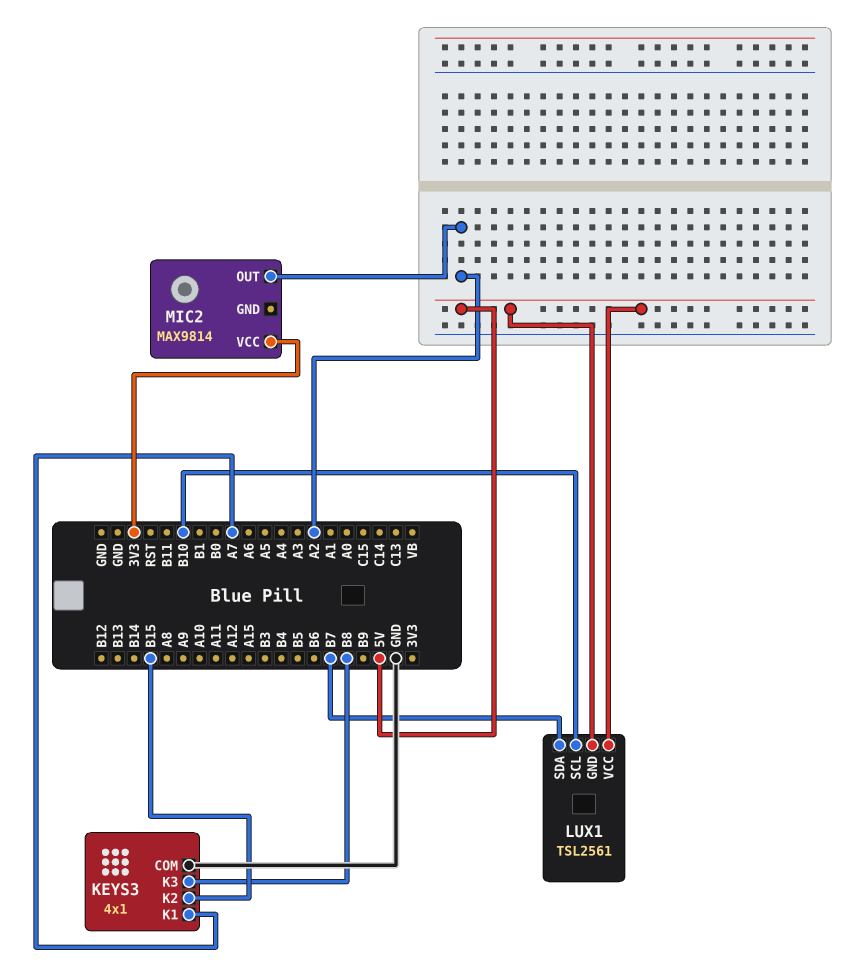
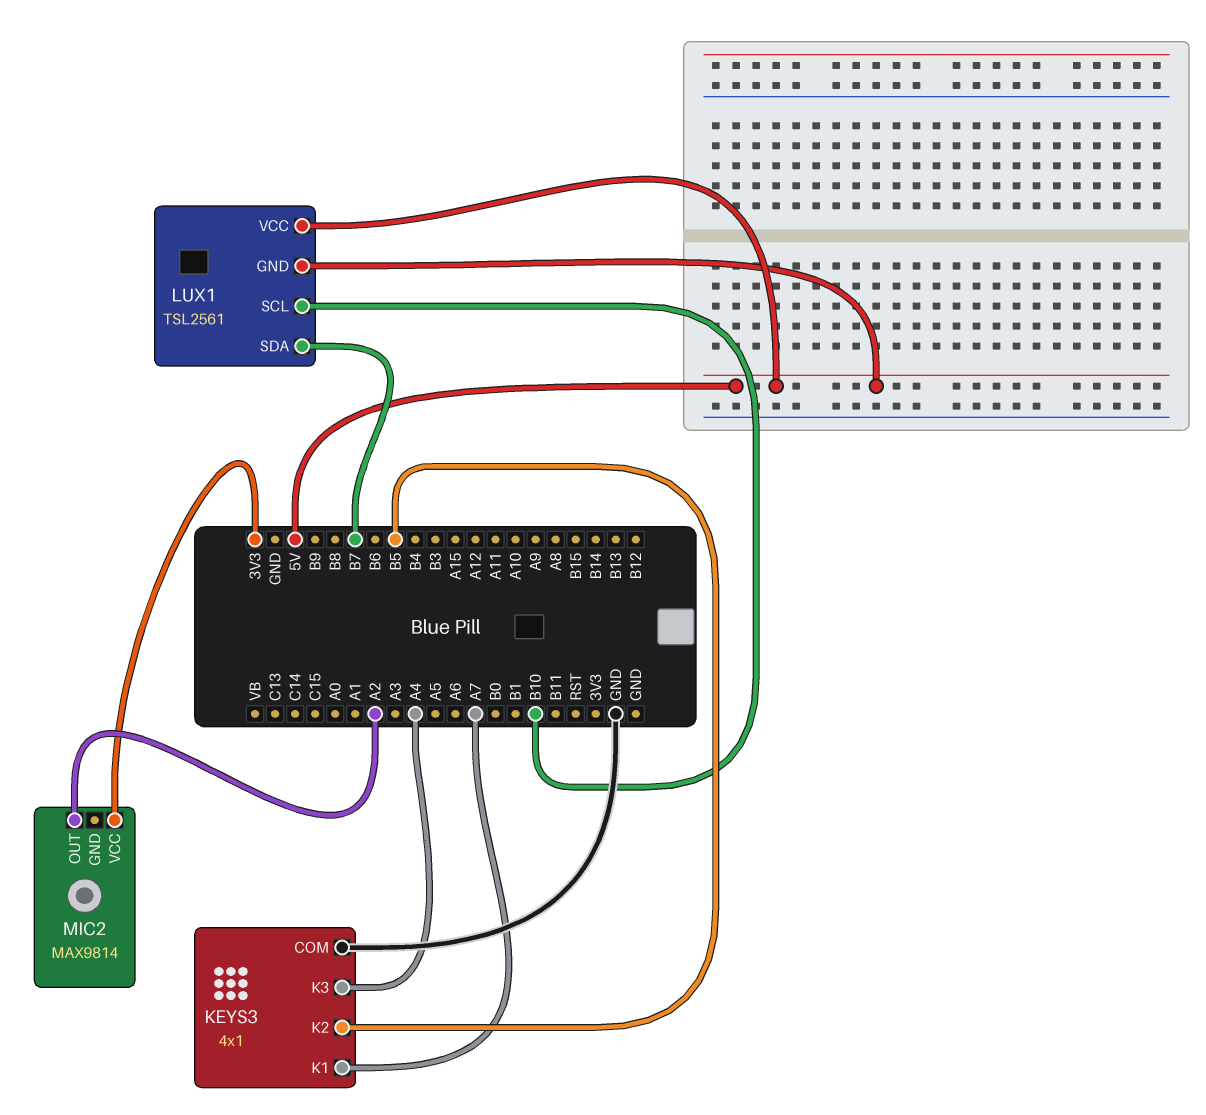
KEYS3 pin K2: B15 -> B5
KEYS3 pin K3: B8 -> A4

